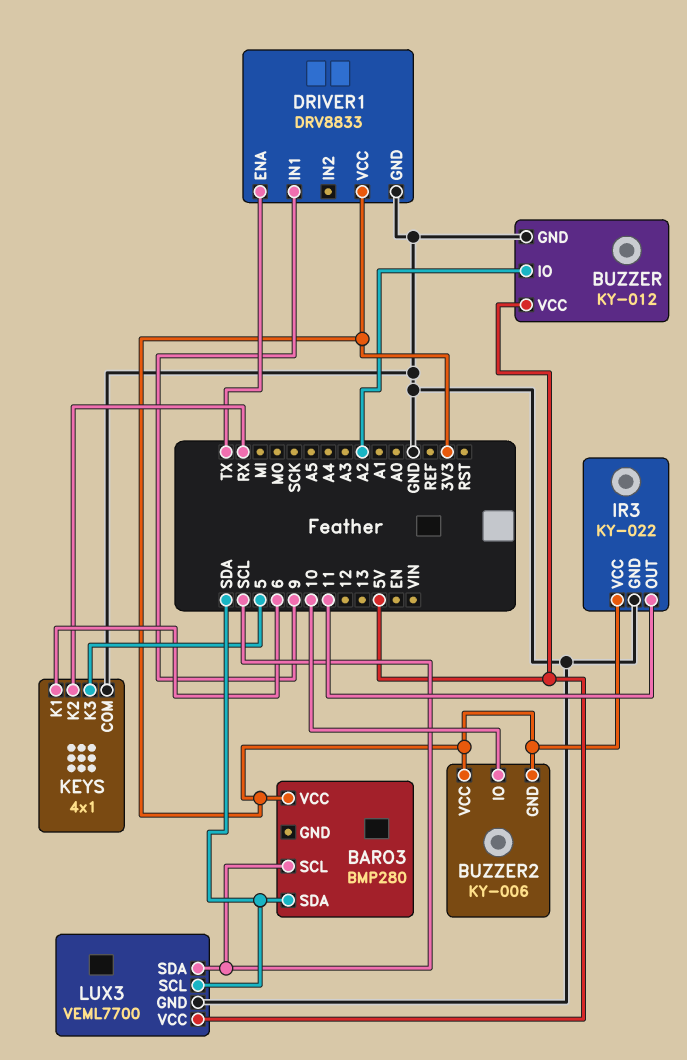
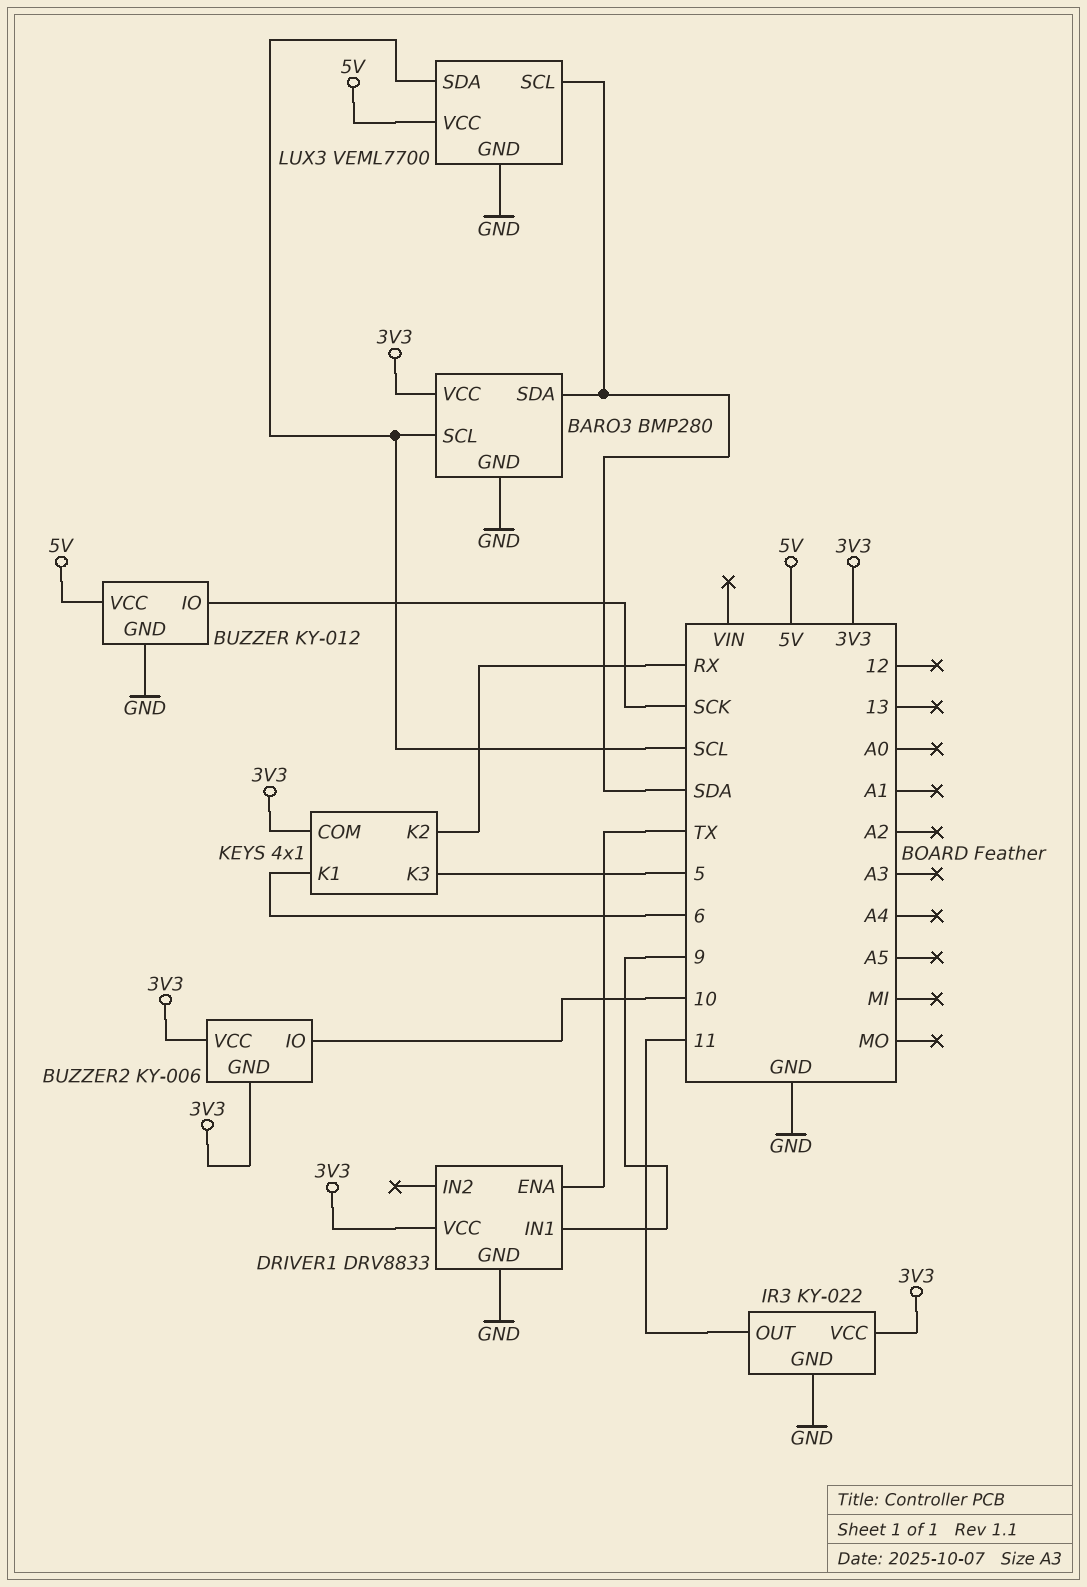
BARO3 pin GND: none -> GND
BUZZER pin IO: A2 -> SCK
KEYS pin COM: GND -> 3V3

